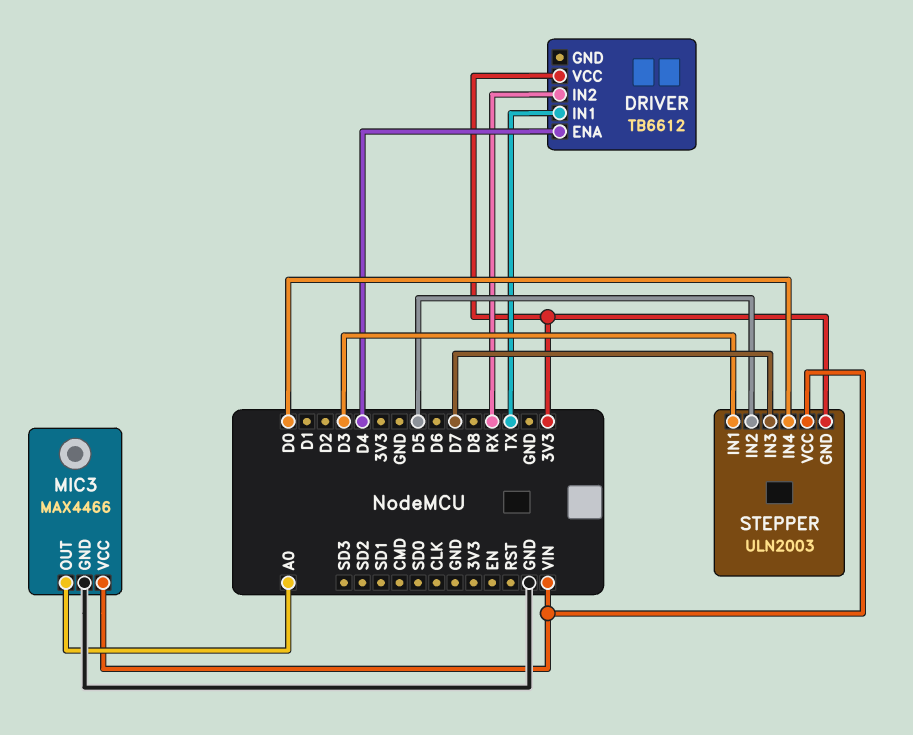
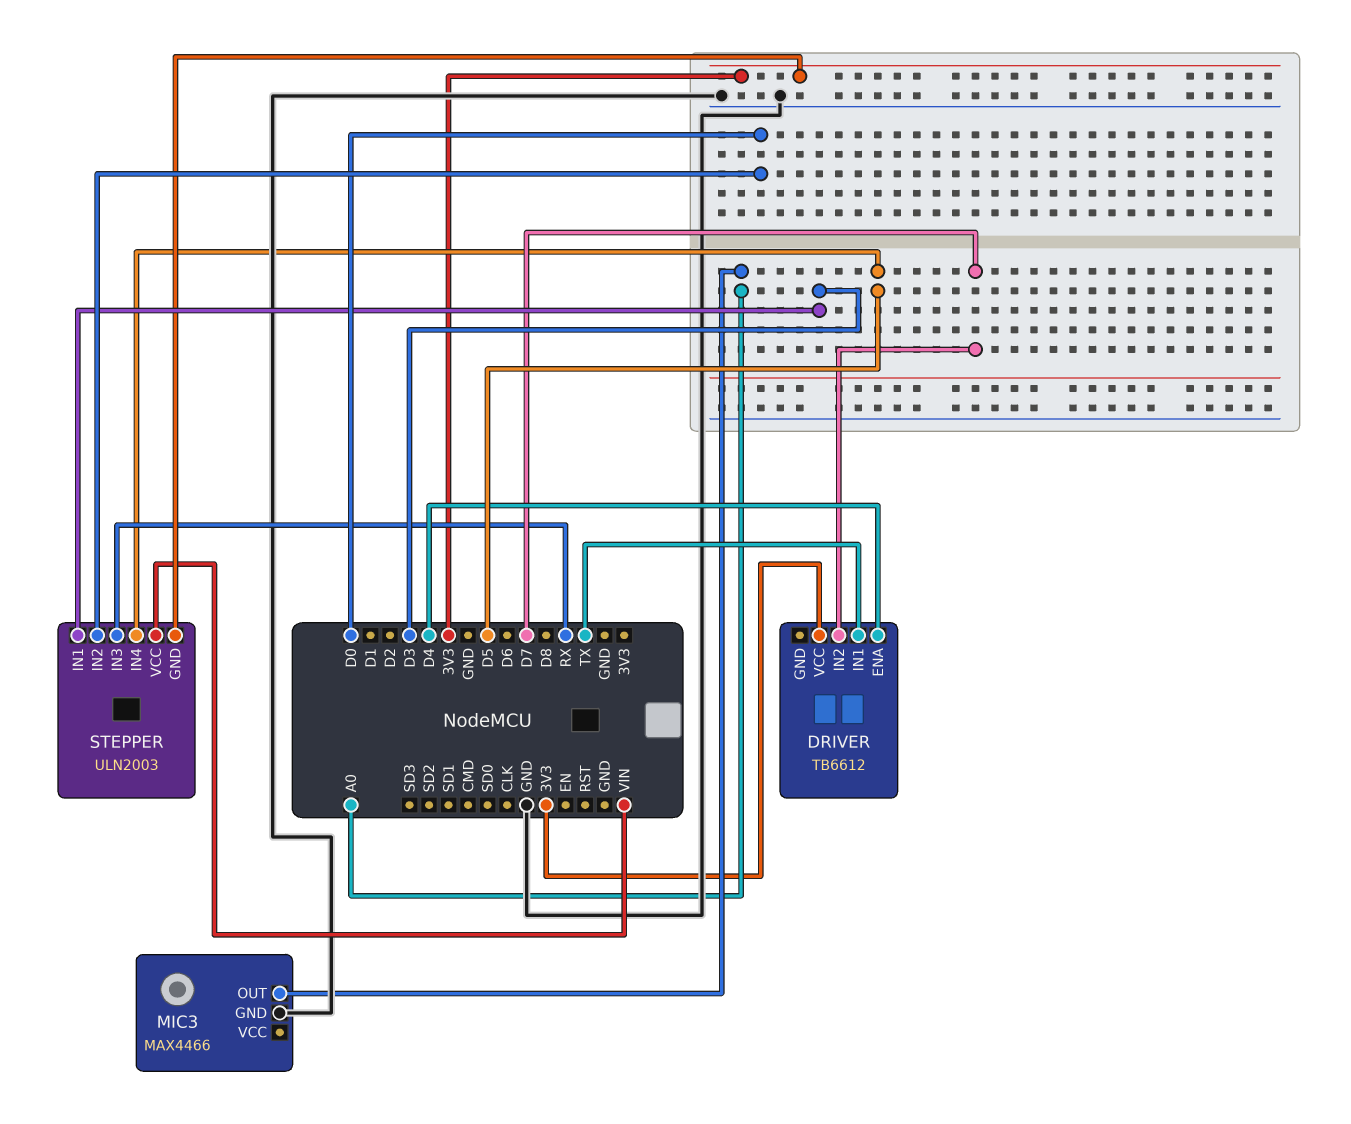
DRIVER pin IN2: RX -> D7
MIC3 pin VCC: VIN -> none
STEPPER pin IN2: D5 -> D0
STEPPER pin IN3: D7 -> RX
STEPPER pin IN4: D0 -> D5

